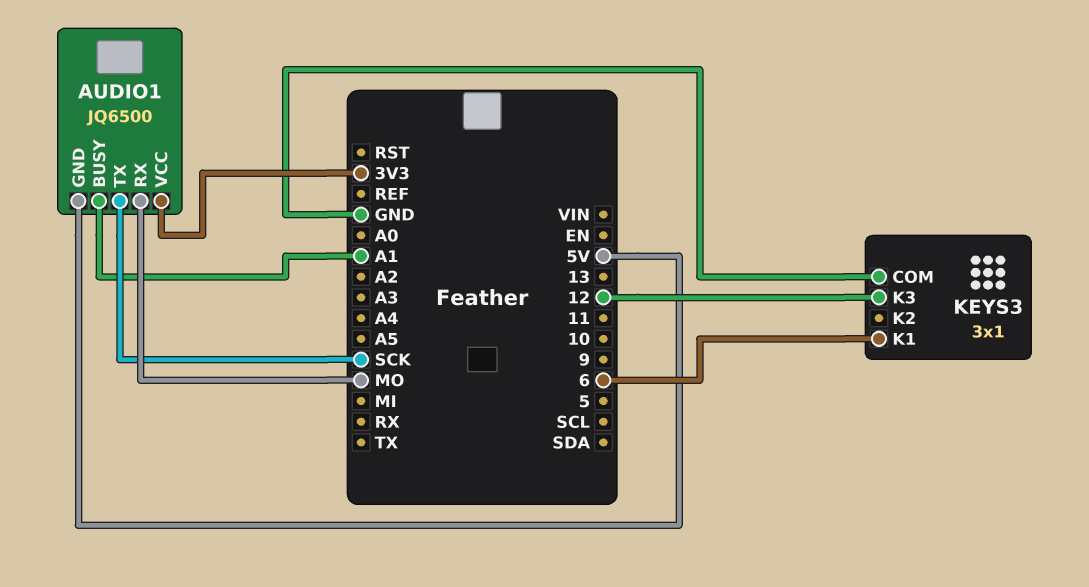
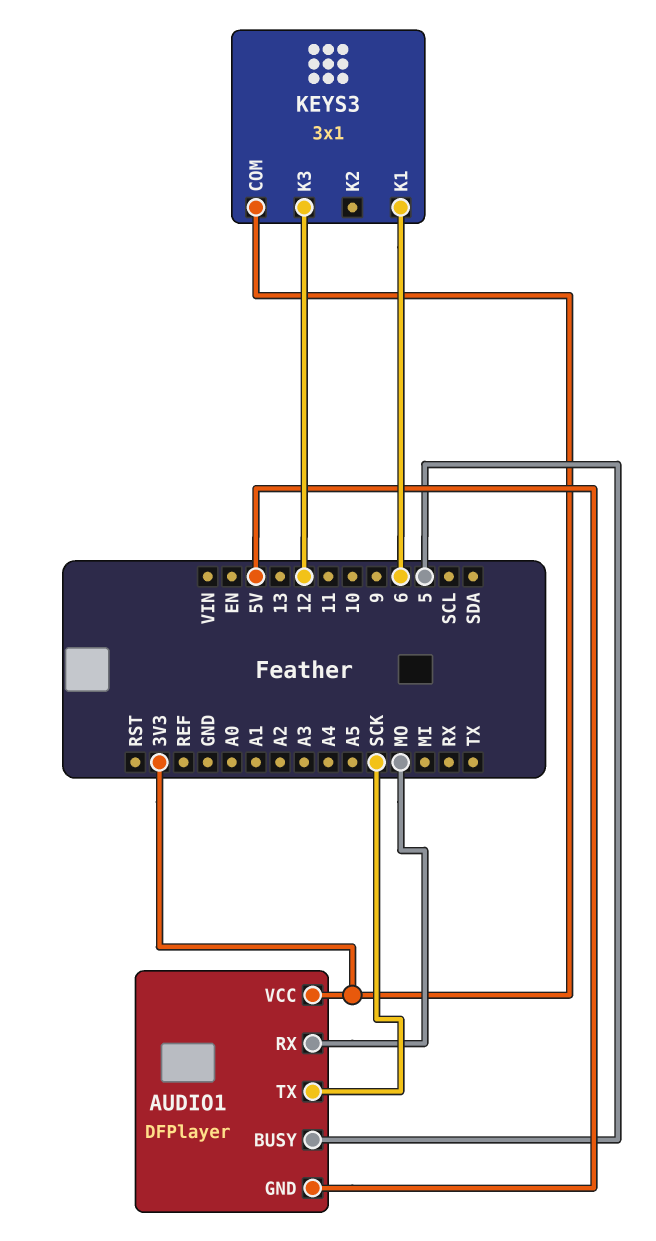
AUDIO1: JQ6500 -> DFPlayer
AUDIO1 pin BUSY: A1 -> 5
KEYS3 pin COM: GND -> 3V3

